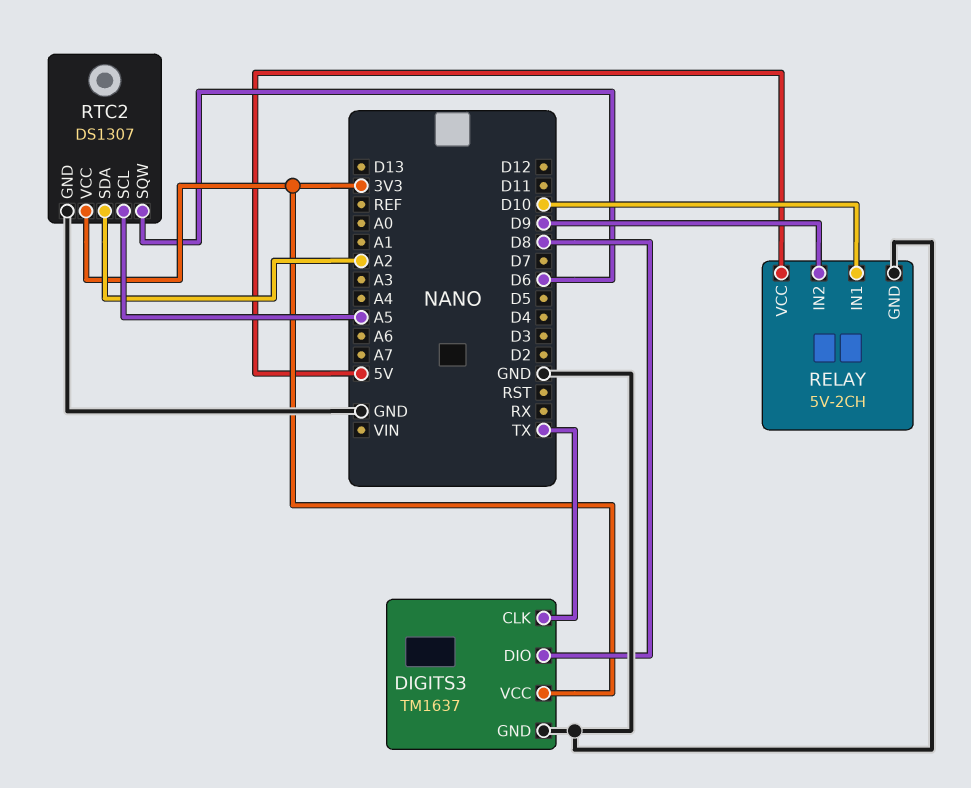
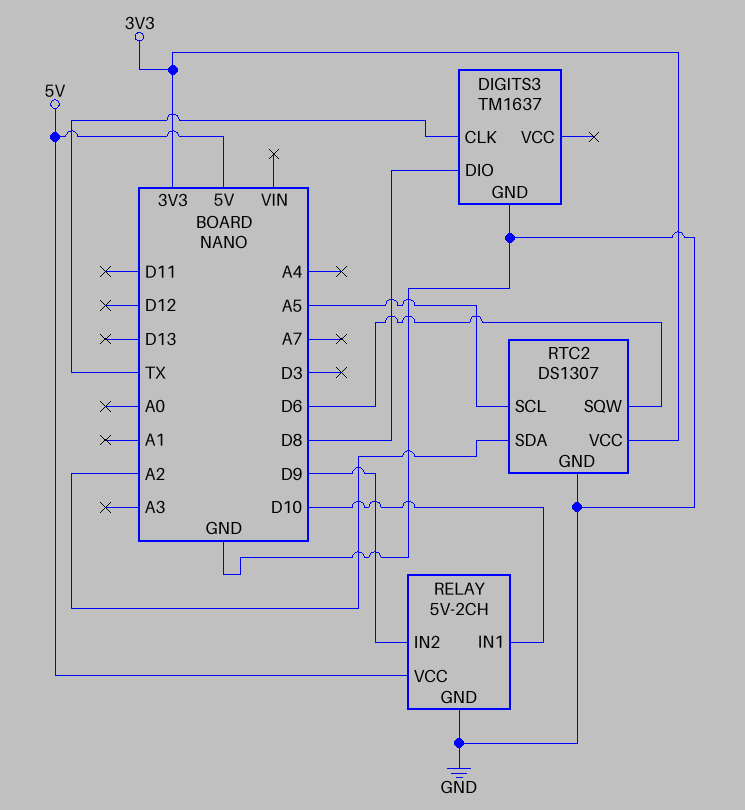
DIGITS3 pin VCC: 3V3 -> none

